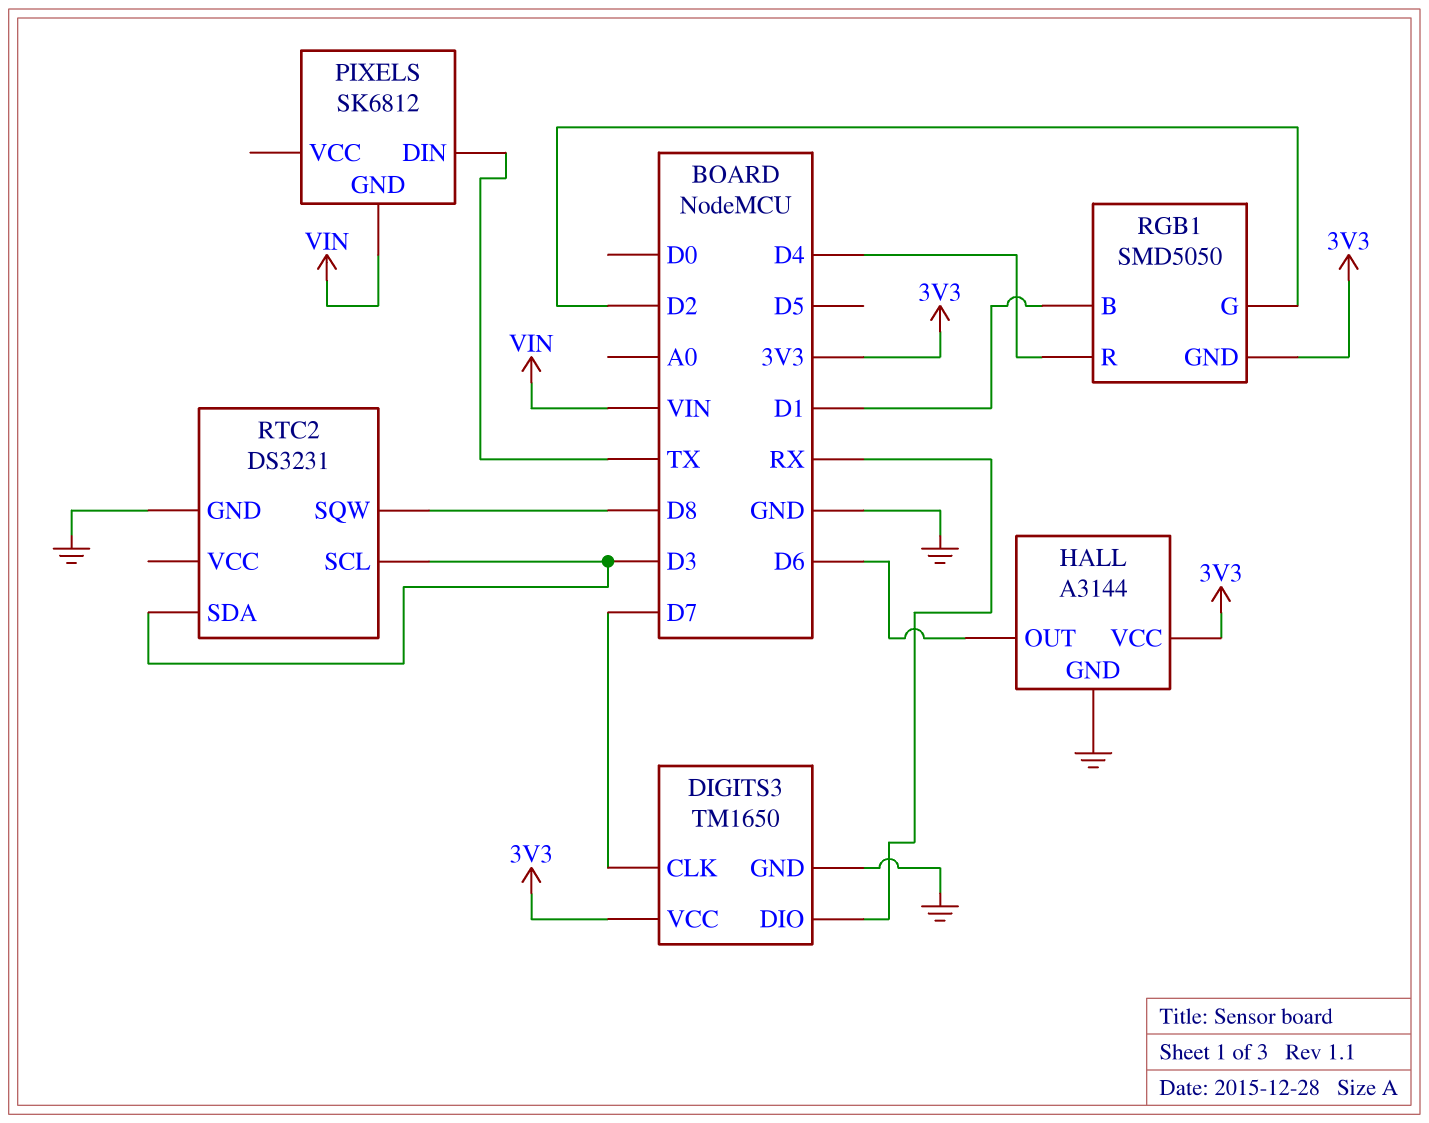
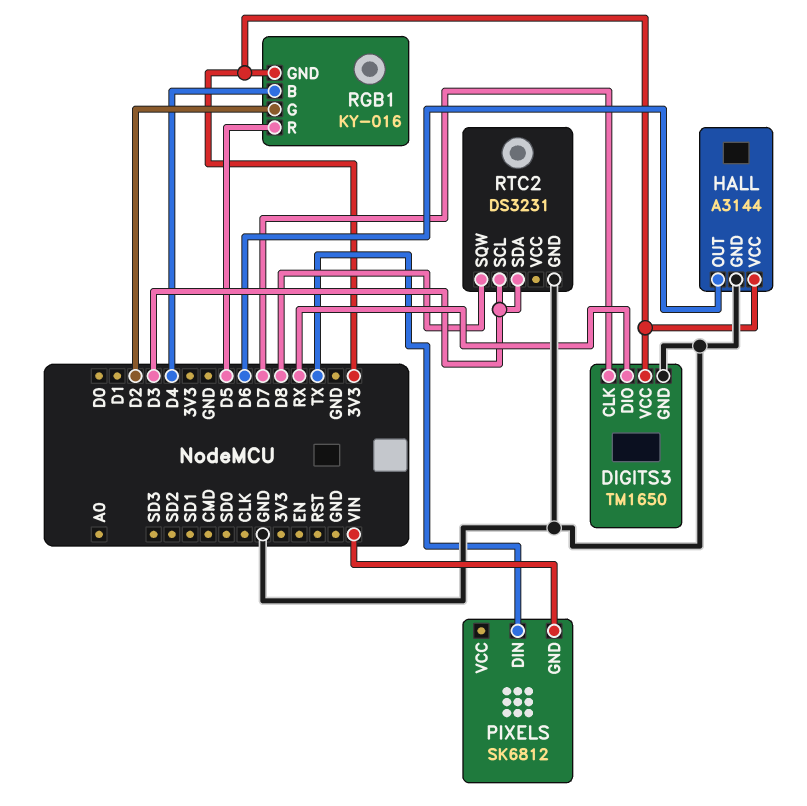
RGB1: SMD5050 -> KY-016
RGB1 pin B: D1 -> D4
RGB1 pin R: D4 -> D5

